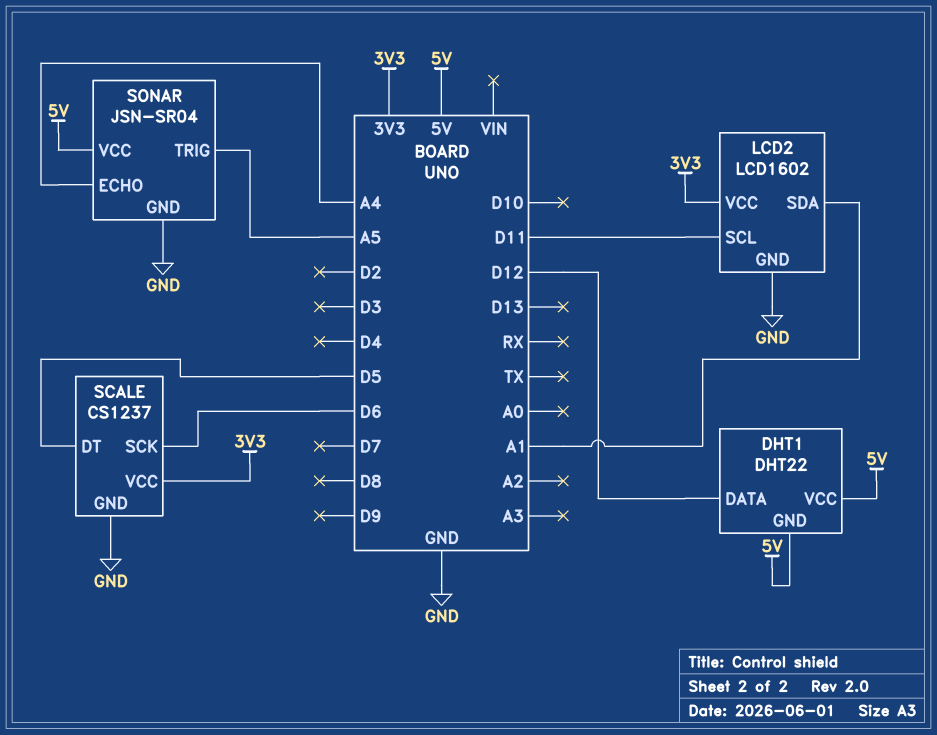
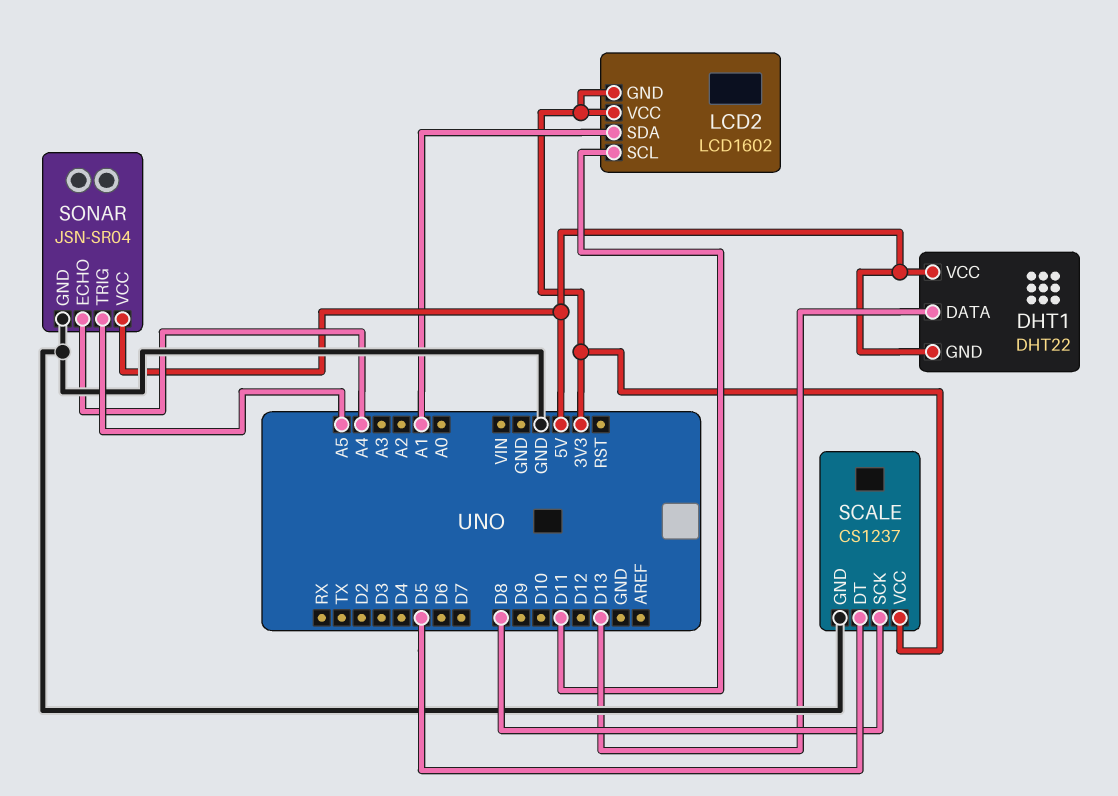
DHT1 pin DATA: D12 -> D13
LCD2 pin GND: GND -> 3V3
SCALE pin SCK: D6 -> D8

